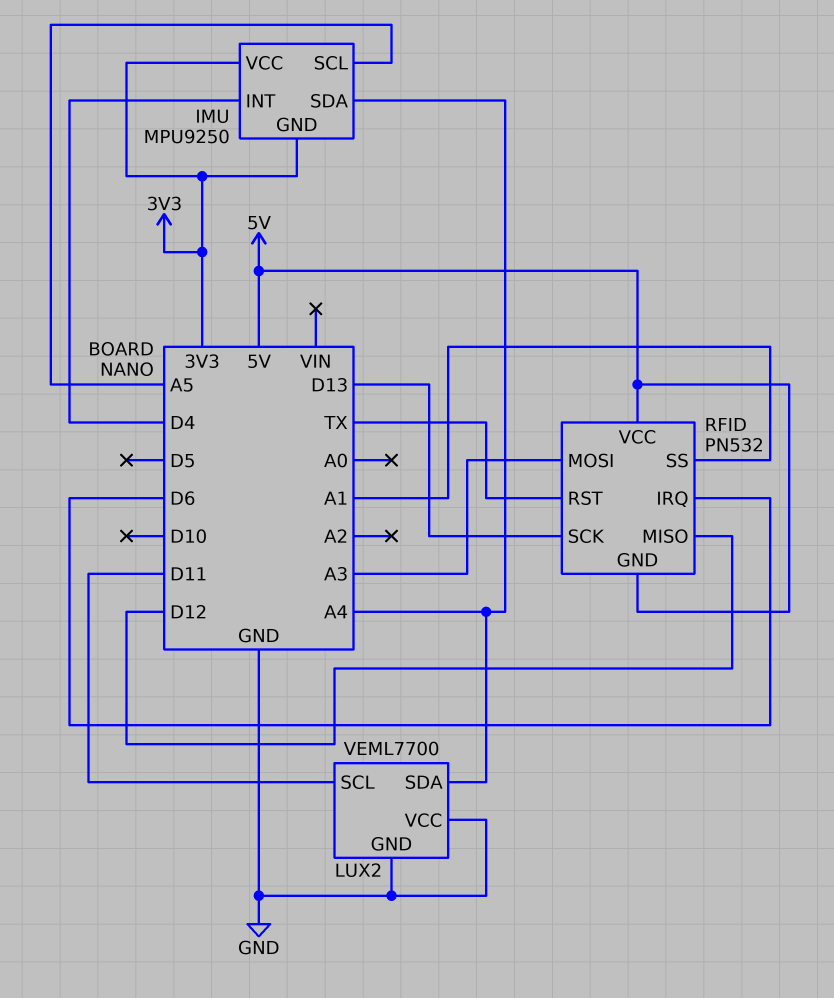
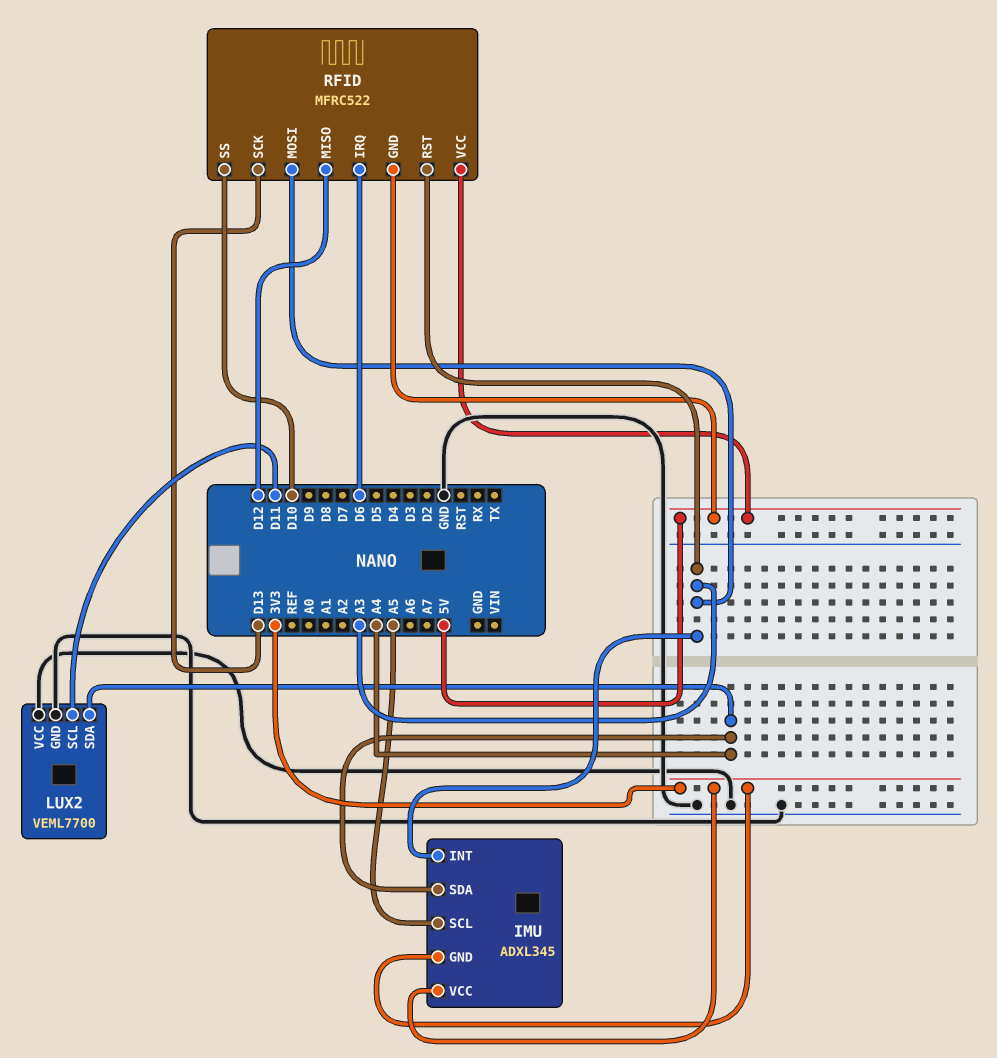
IMU: MPU9250 -> ADXL345
IMU pin INT: D4 -> A3
RFID: PN532 -> MFRC522
RFID pin RST: TX -> A3
RFID pin SS: A1 -> D10

